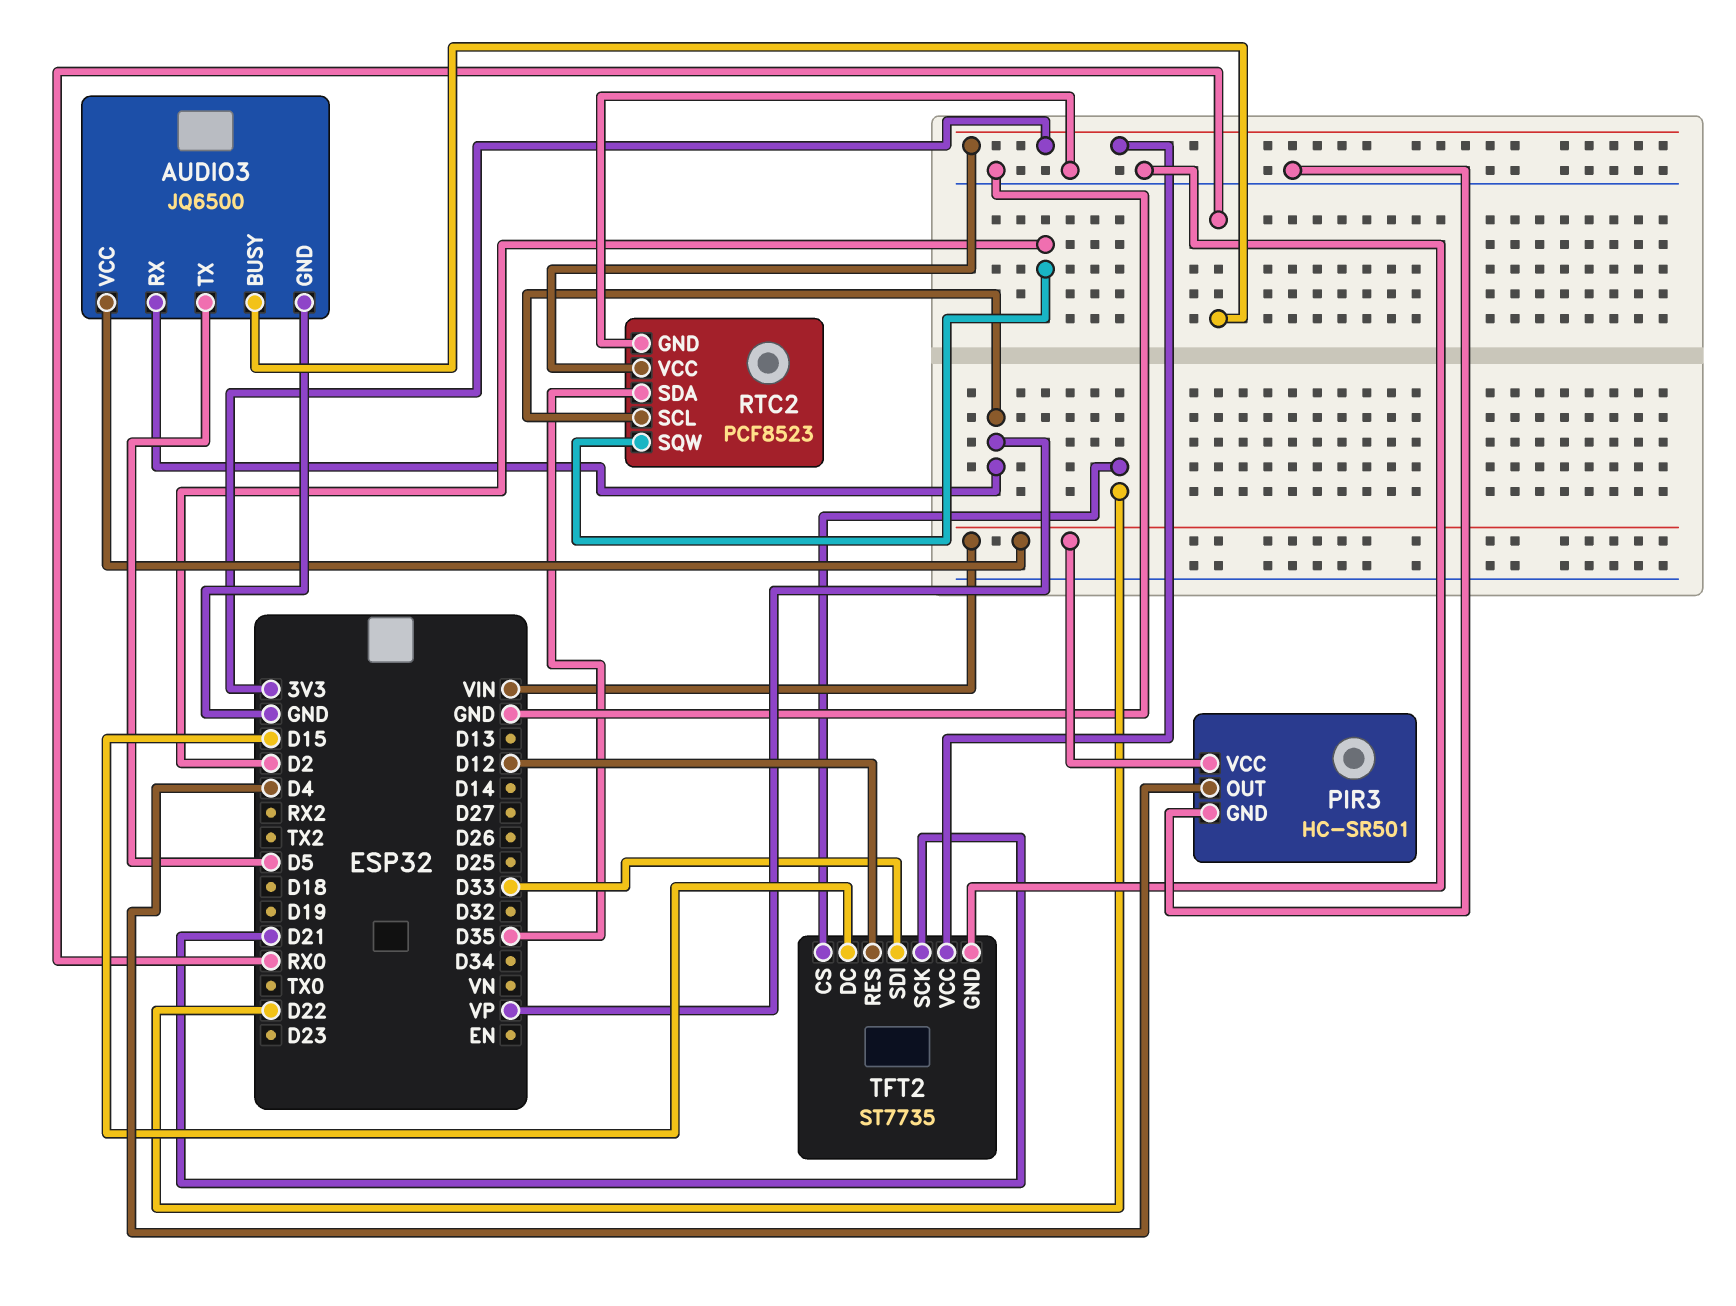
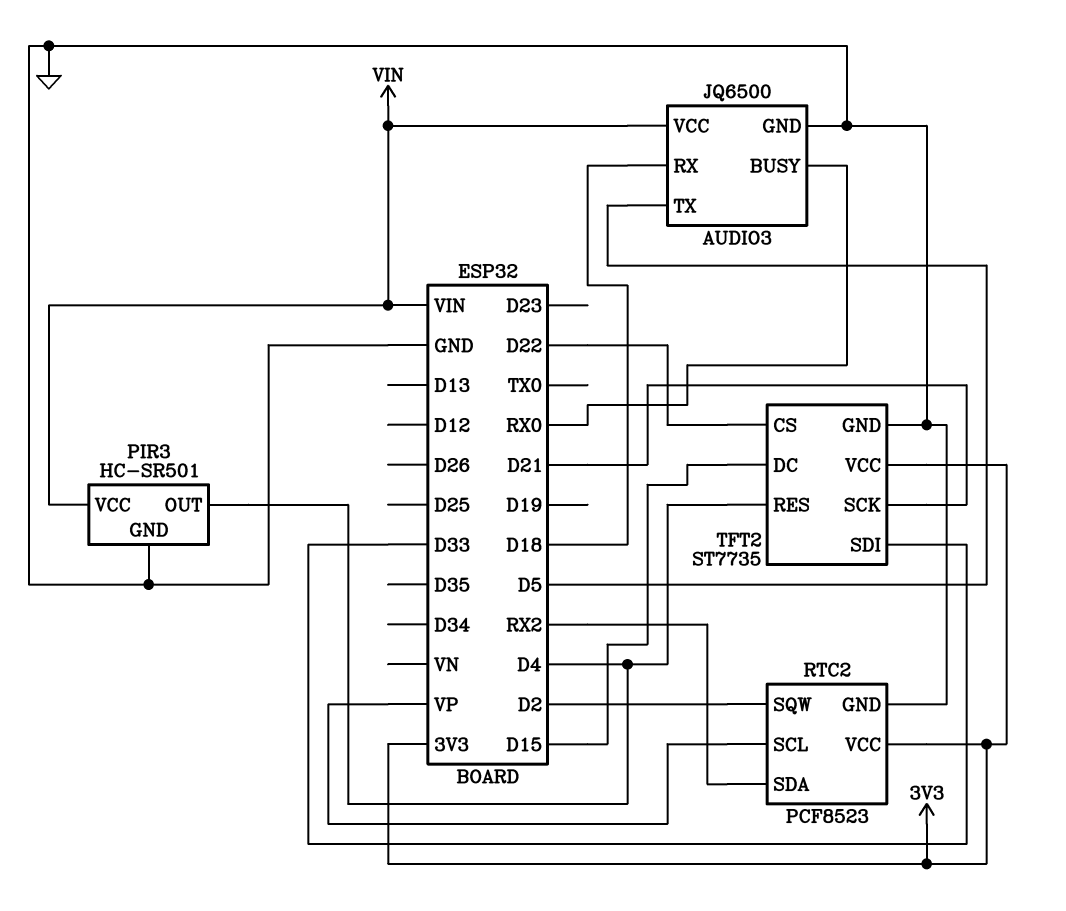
AUDIO3 pin RX: VP -> D18
RTC2 pin SDA: D35 -> RX2
TFT2 pin RES: D12 -> D4

